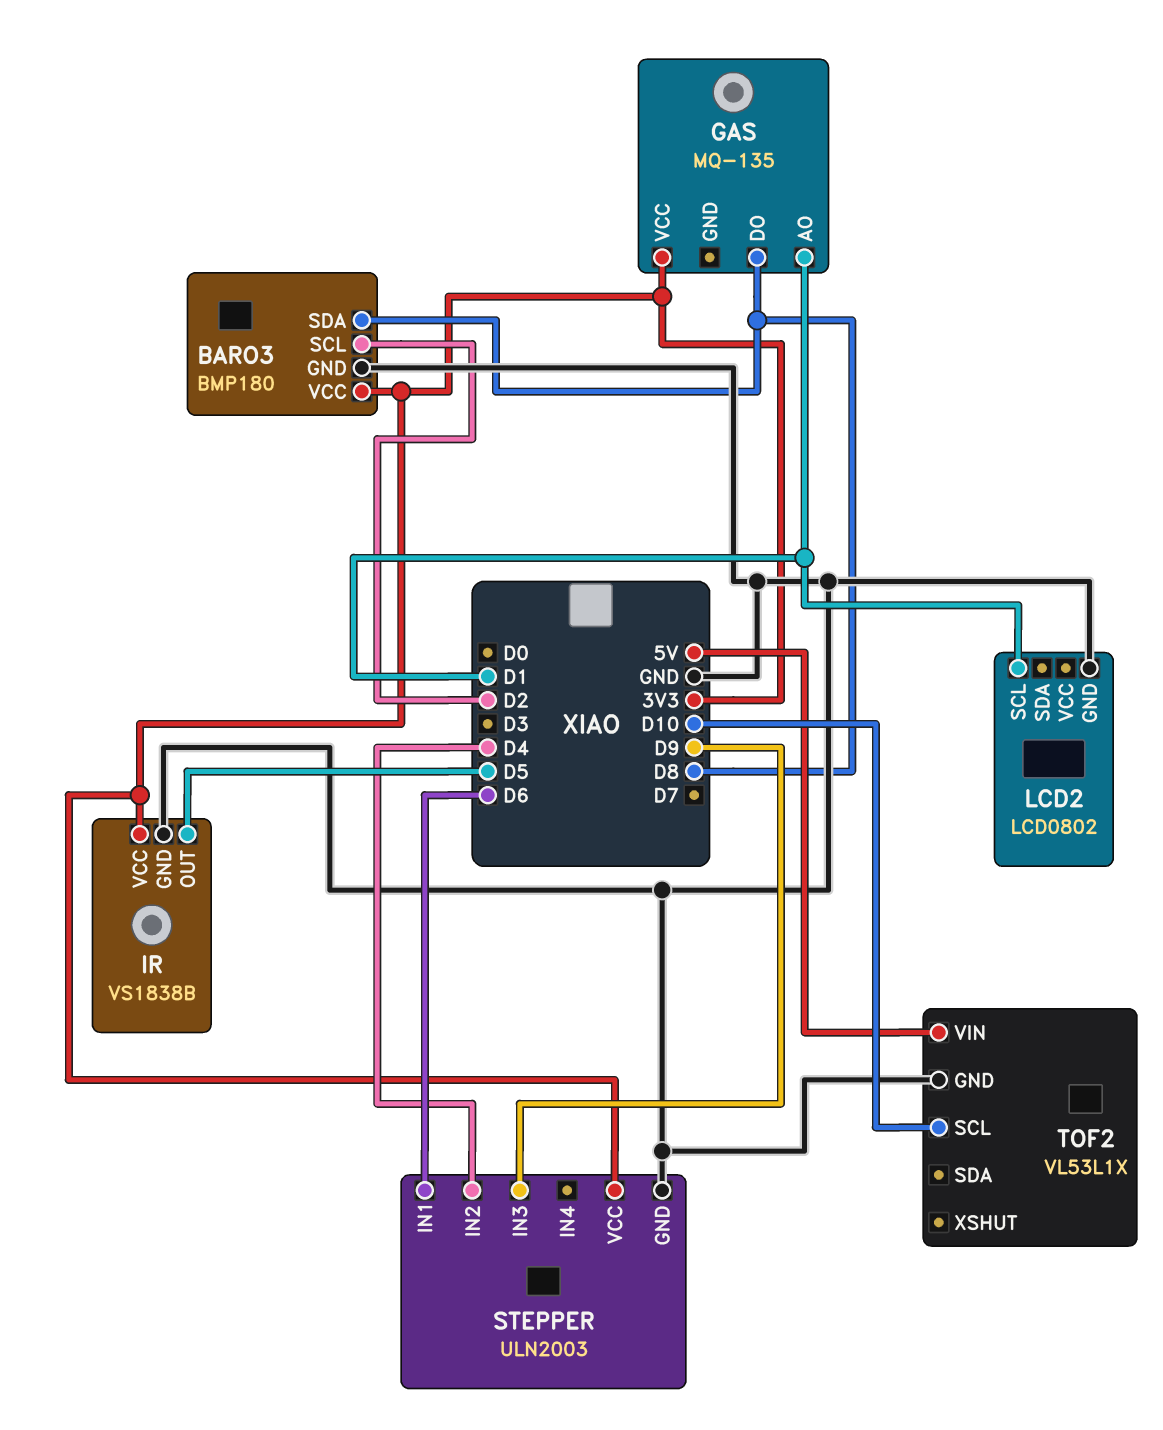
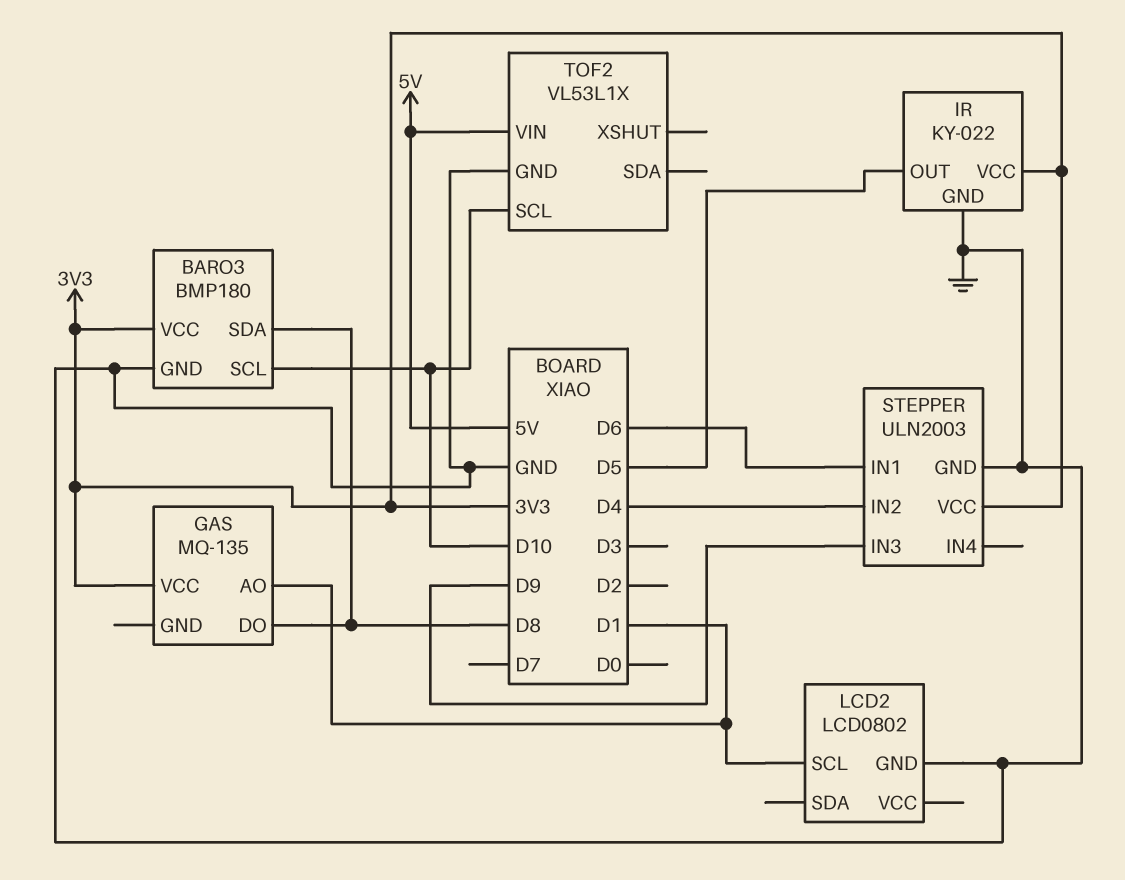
BARO3 pin SCL: D2 -> D10
IR: VS1838B -> KY-022

